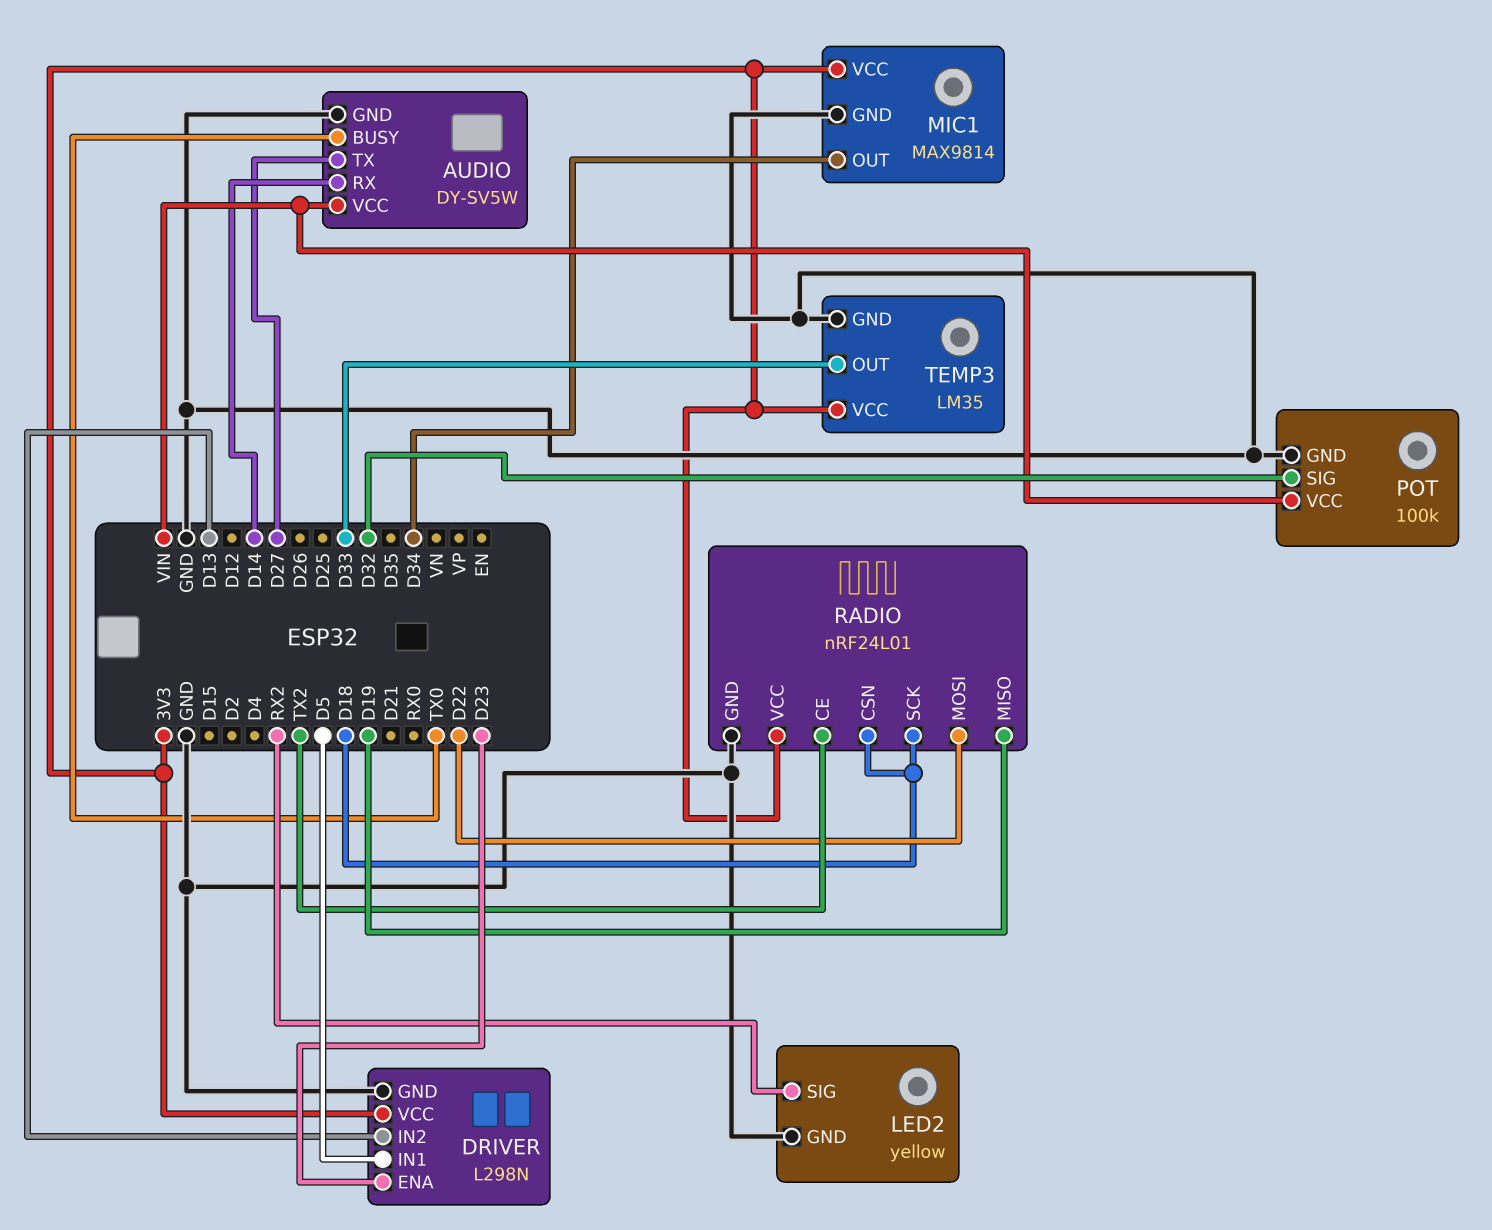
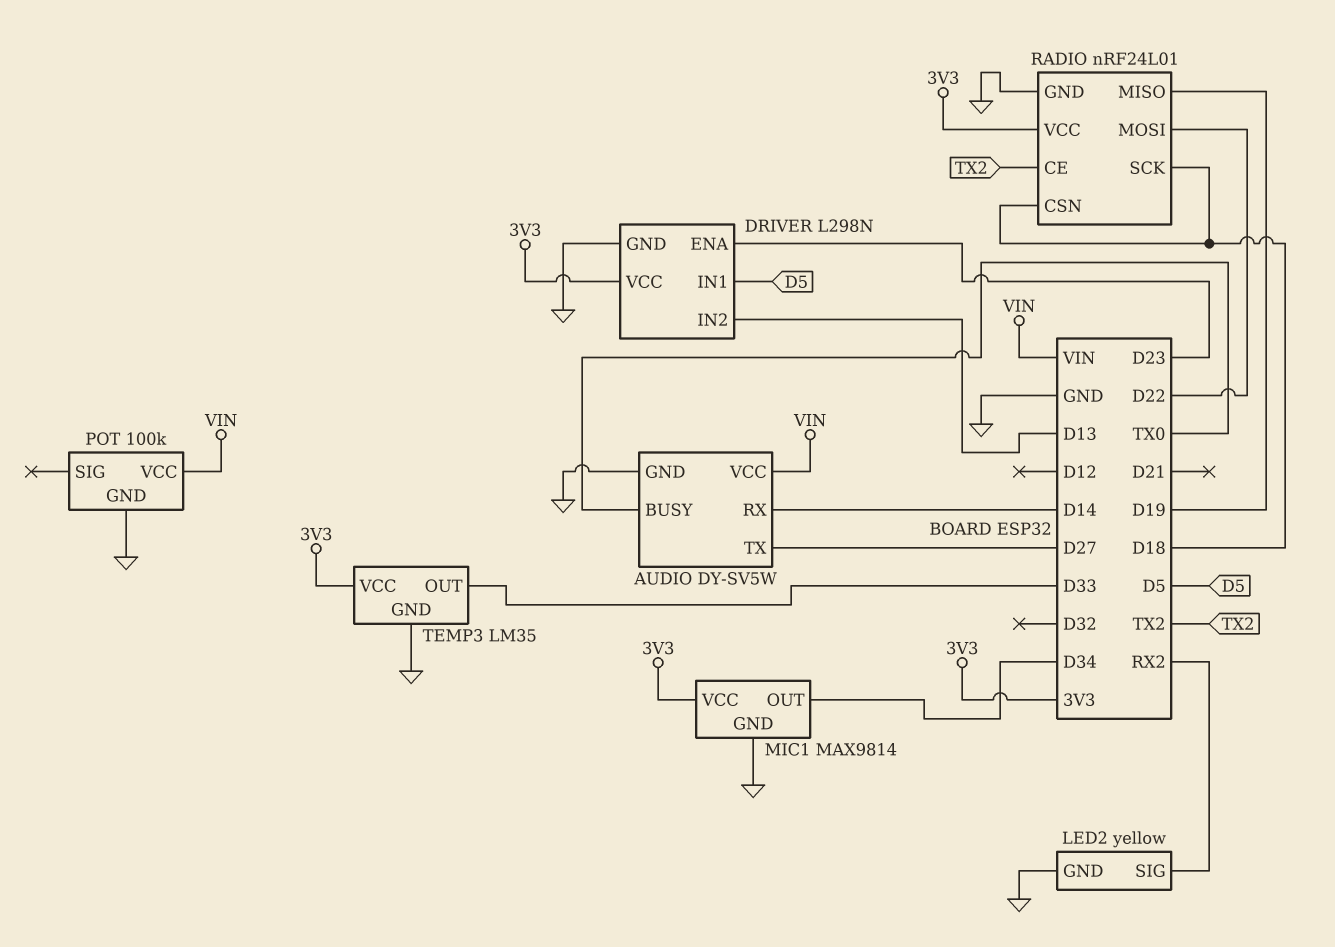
POT pin SIG: D32 -> none

